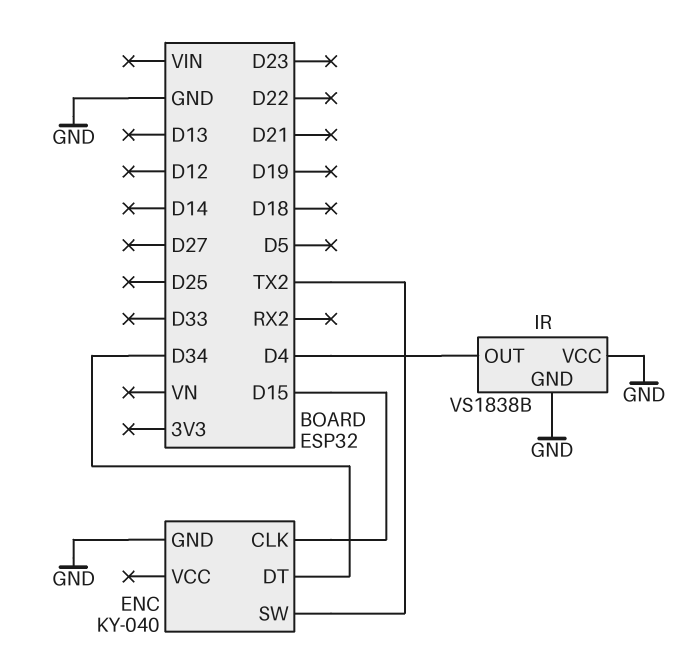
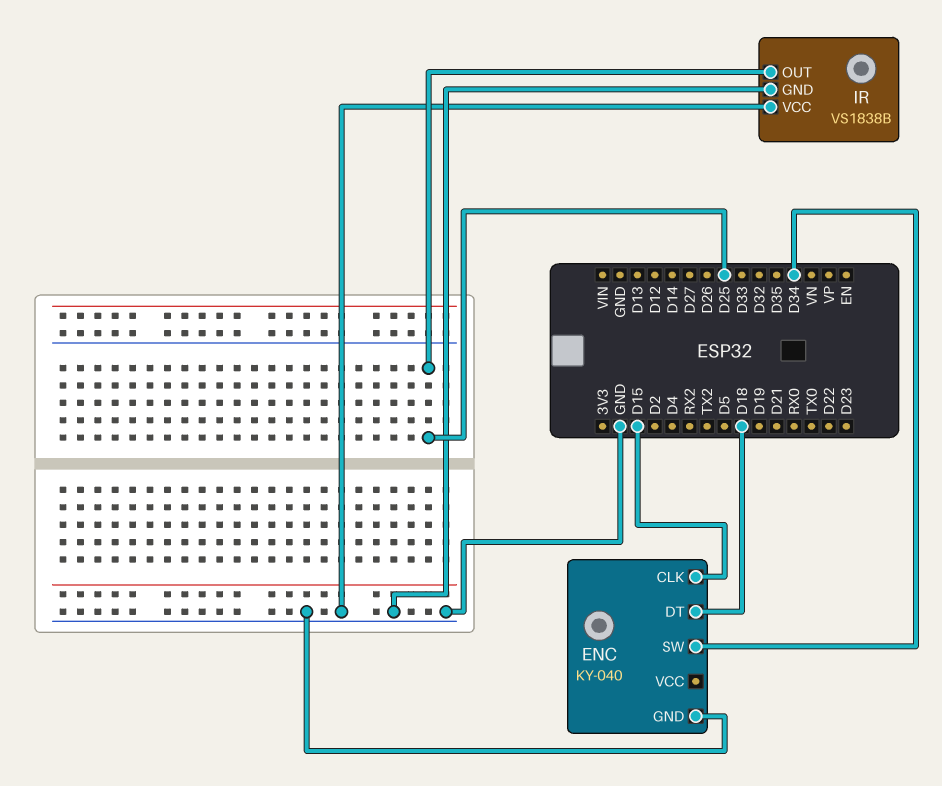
ENC pin DT: D34 -> D18
ENC pin SW: TX2 -> D34
IR pin OUT: D4 -> D25

